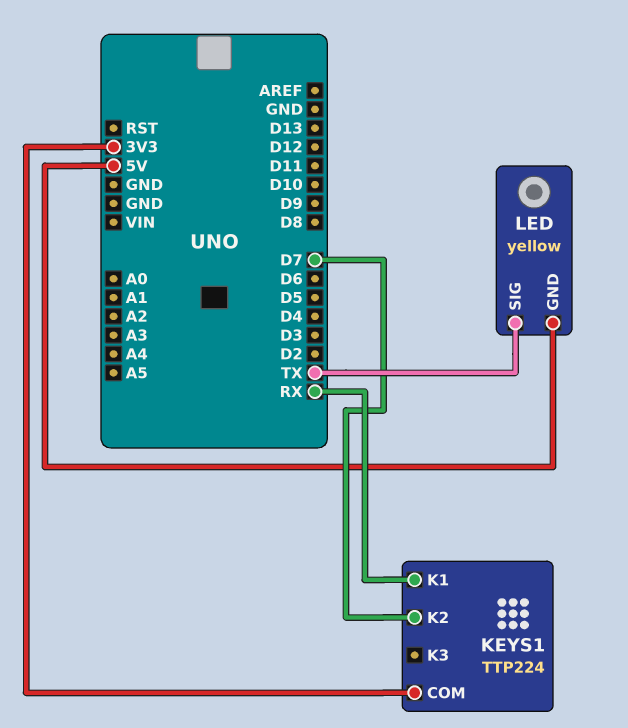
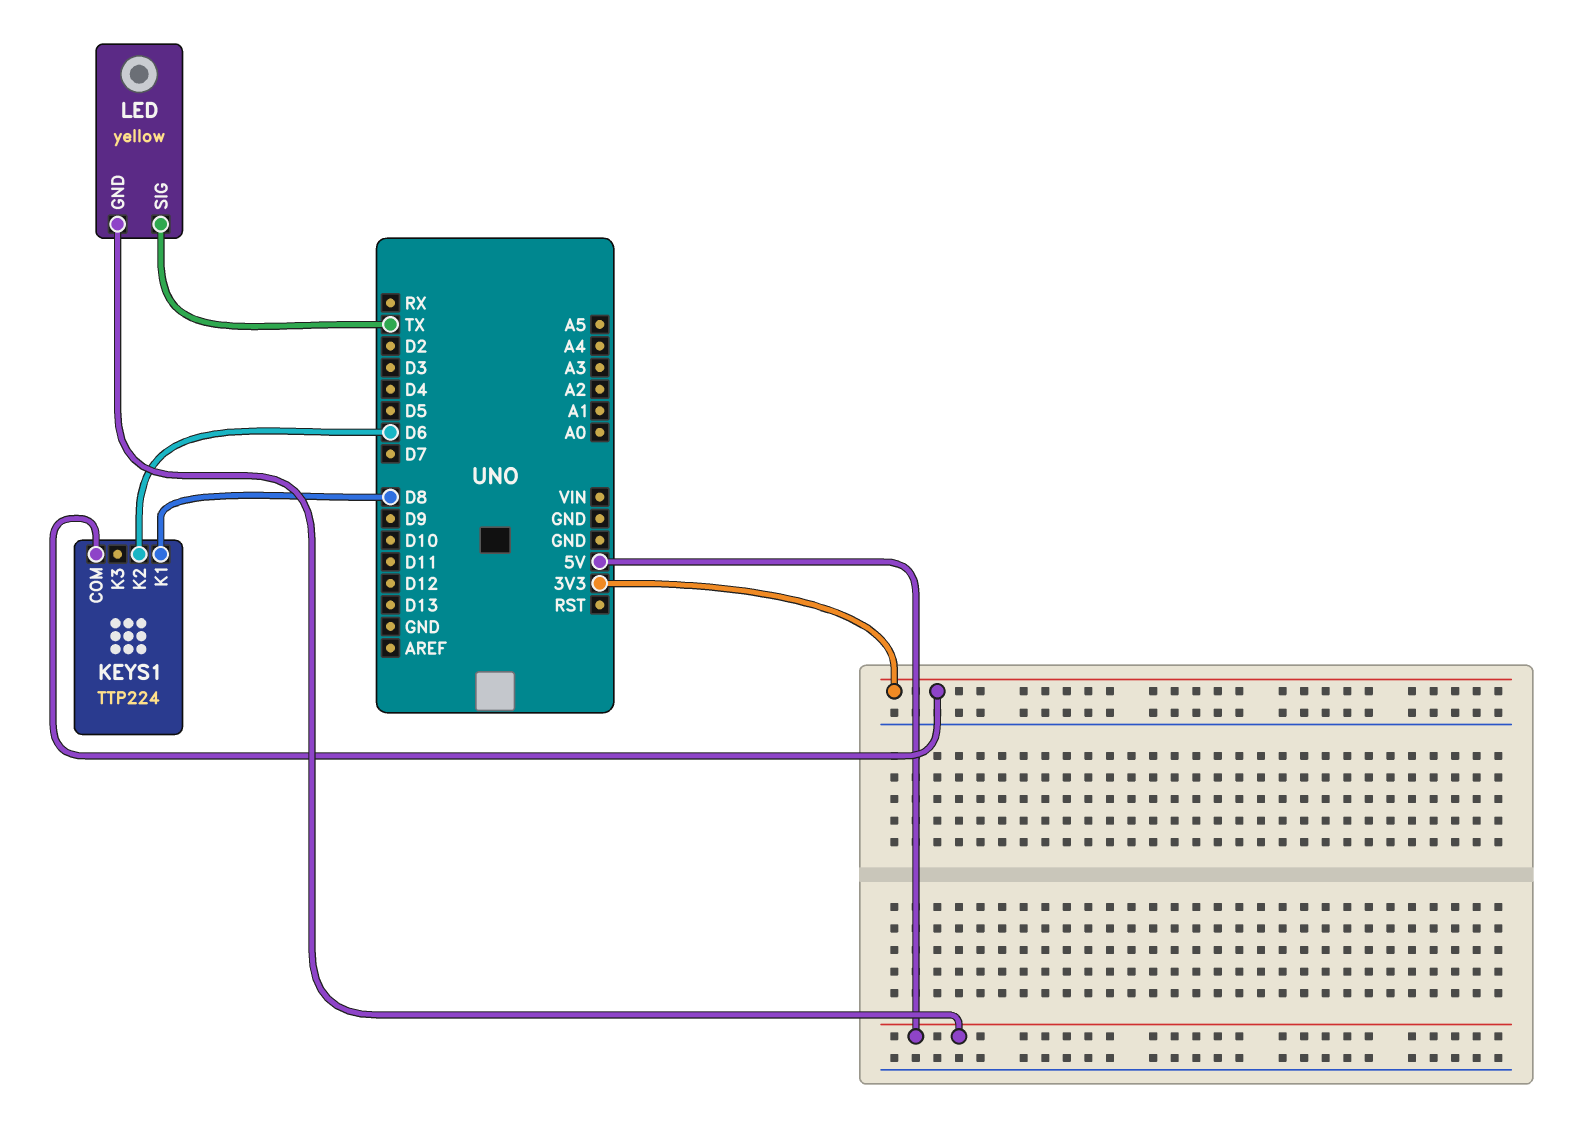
KEYS1 pin K1: RX -> D8
KEYS1 pin K2: D7 -> D6

